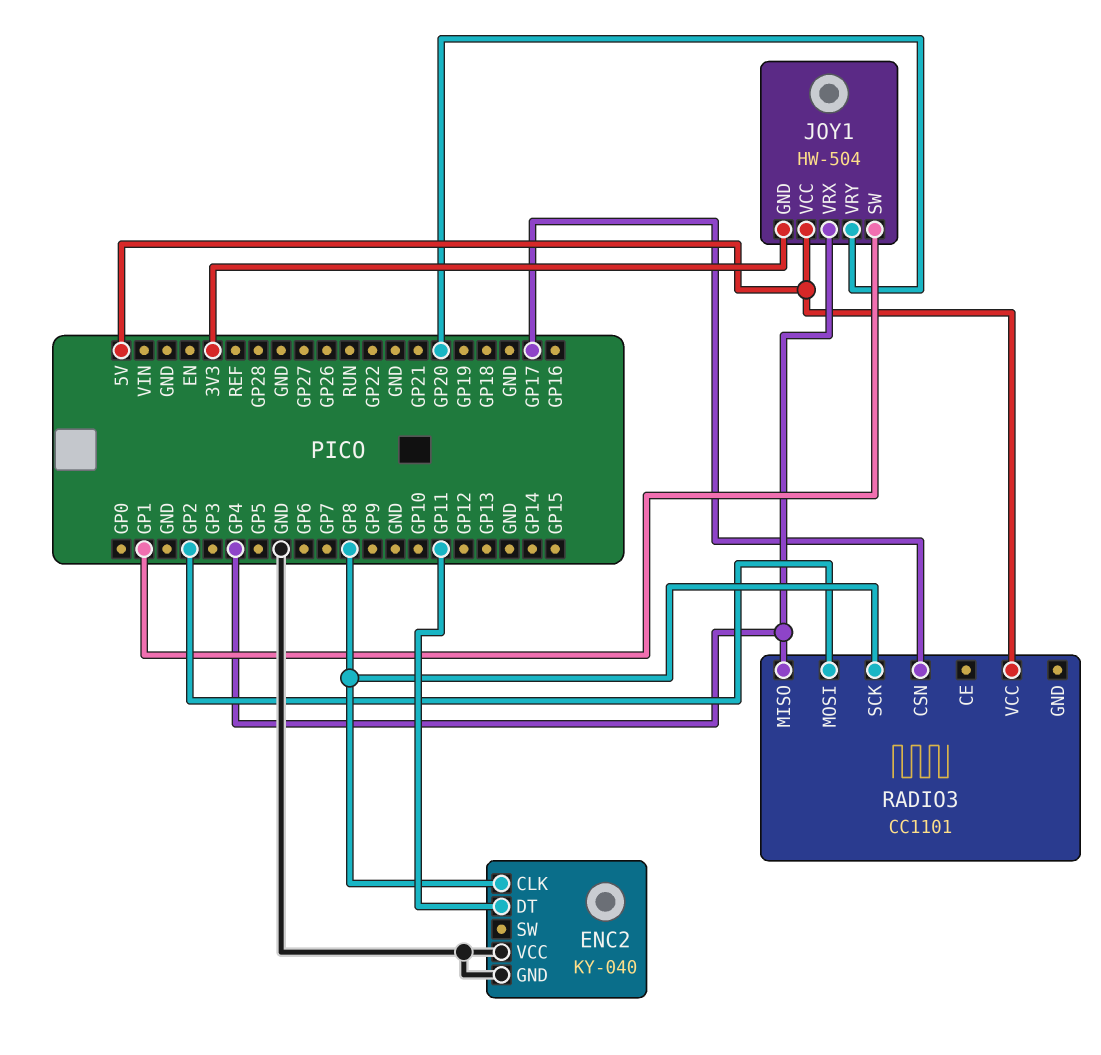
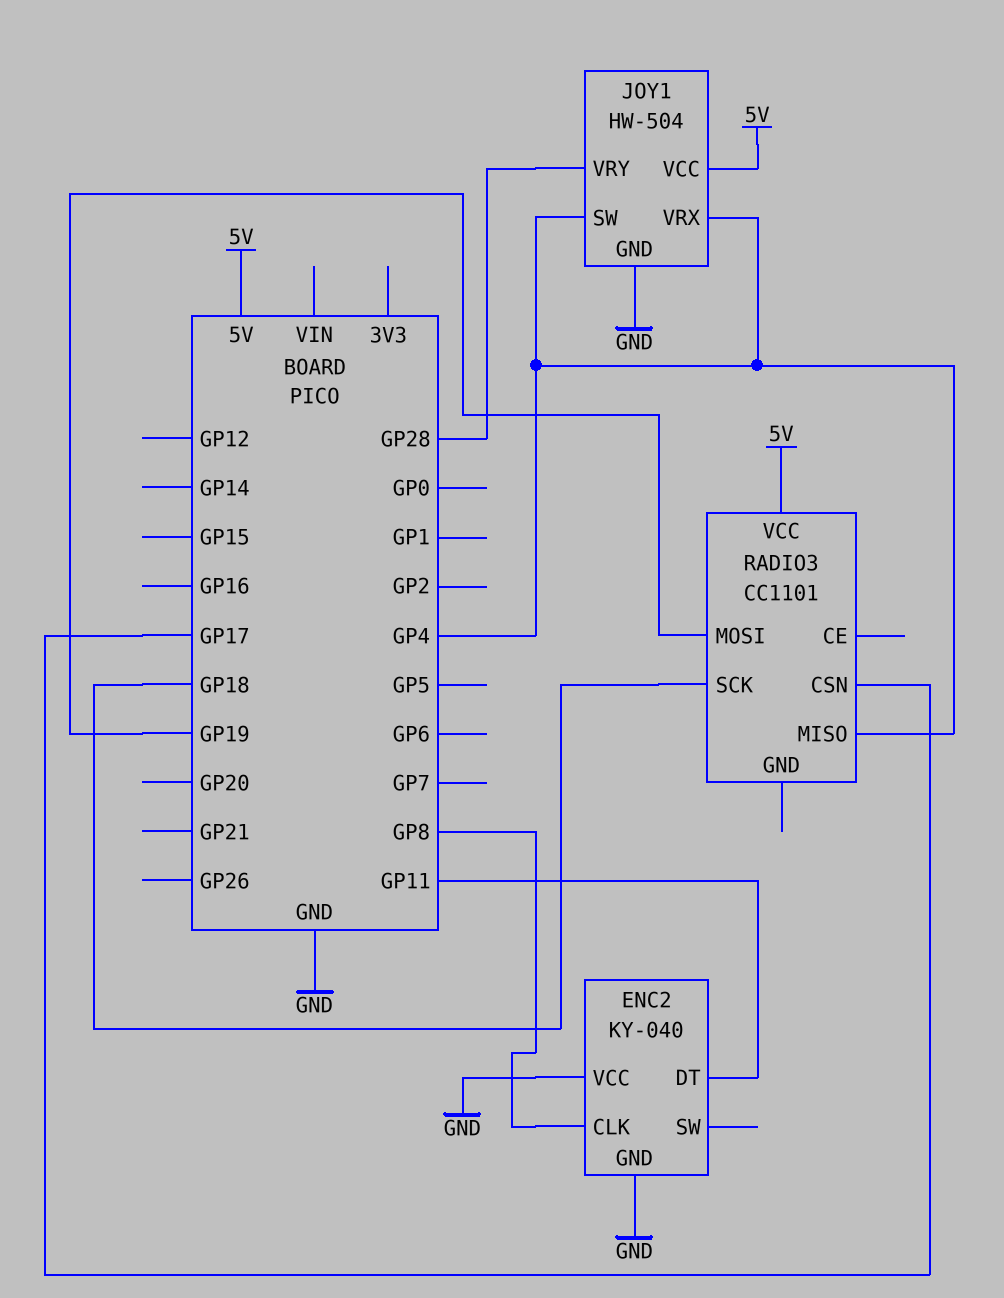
JOY1 pin GND: 3V3 -> GND
JOY1 pin SW: GP1 -> GP4
JOY1 pin VRY: GP20 -> GP28
RADIO3 pin MOSI: GP2 -> GP19
RADIO3 pin SCK: GP8 -> GP18

